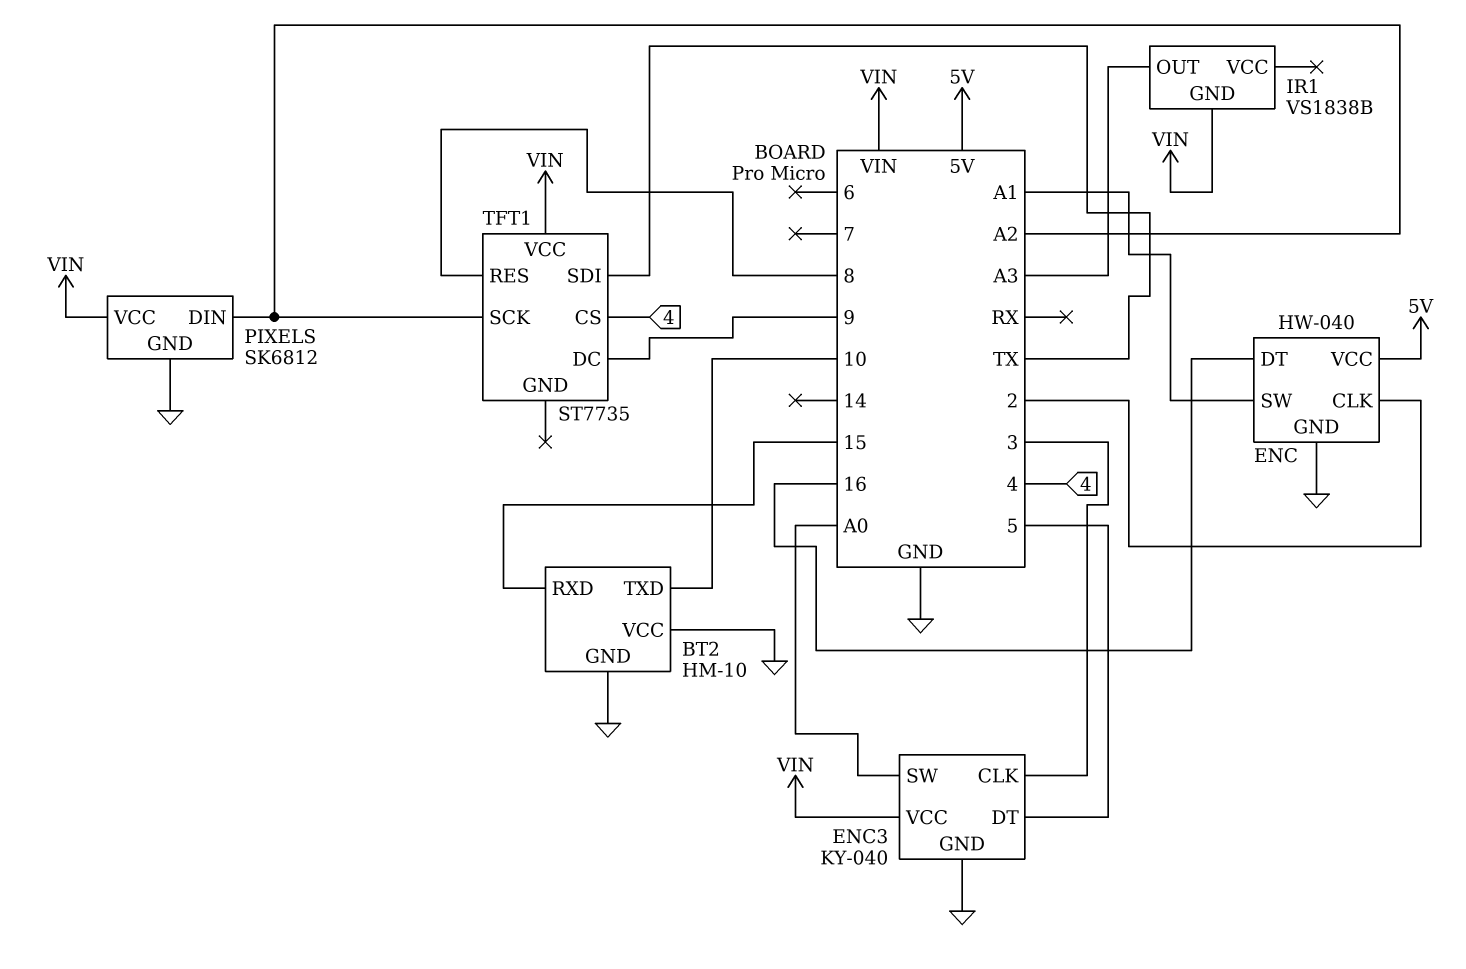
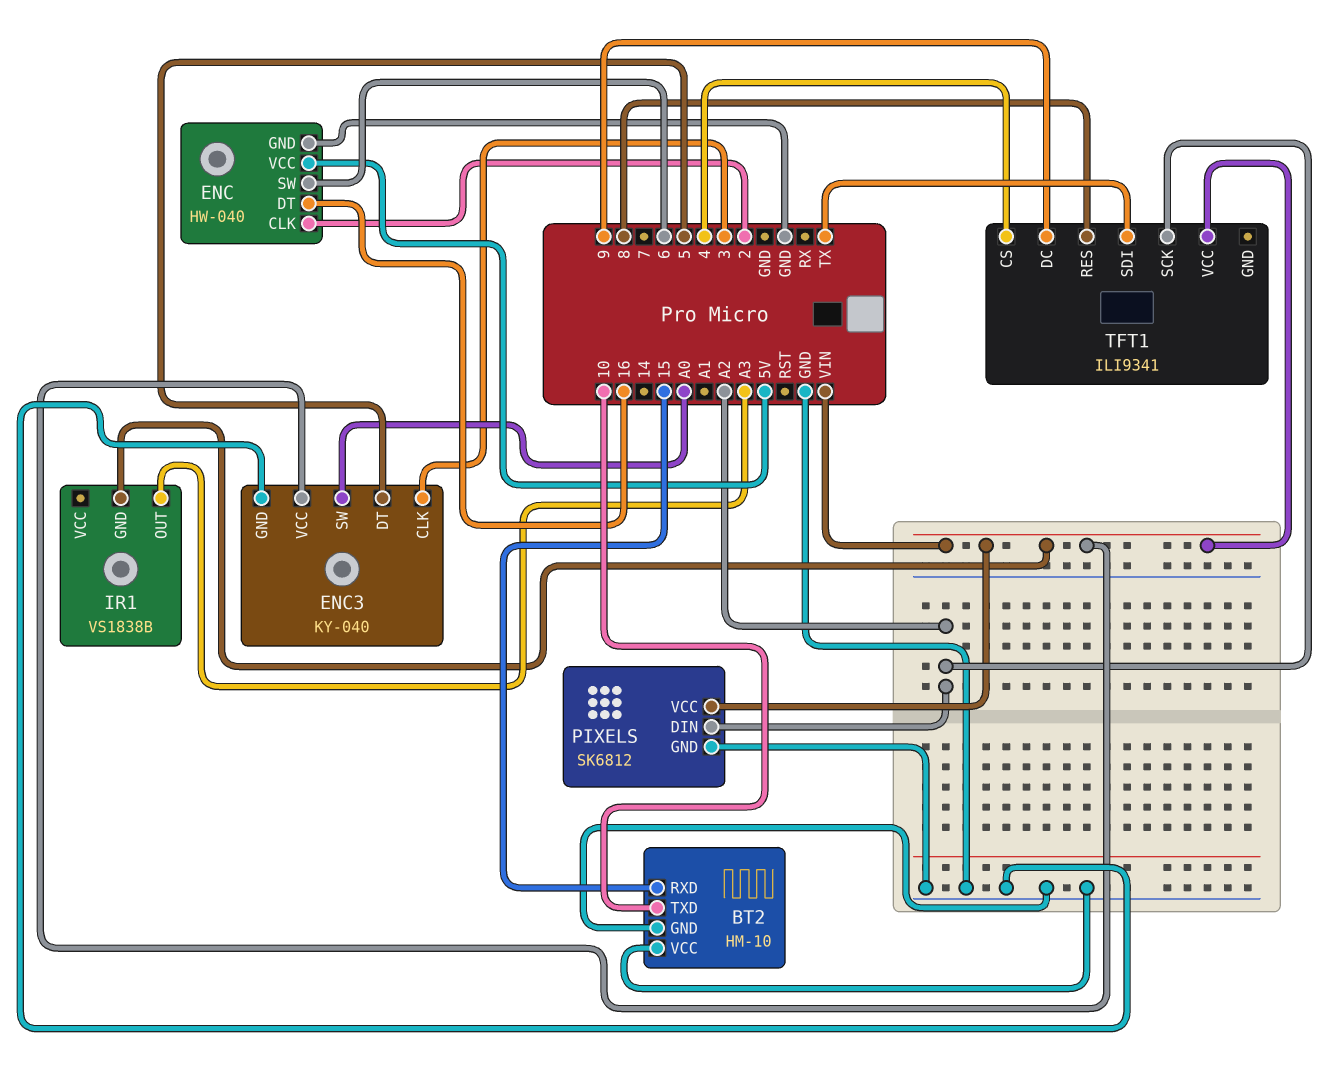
ENC pin SW: A1 -> 6
TFT1: ST7735 -> ILI9341

